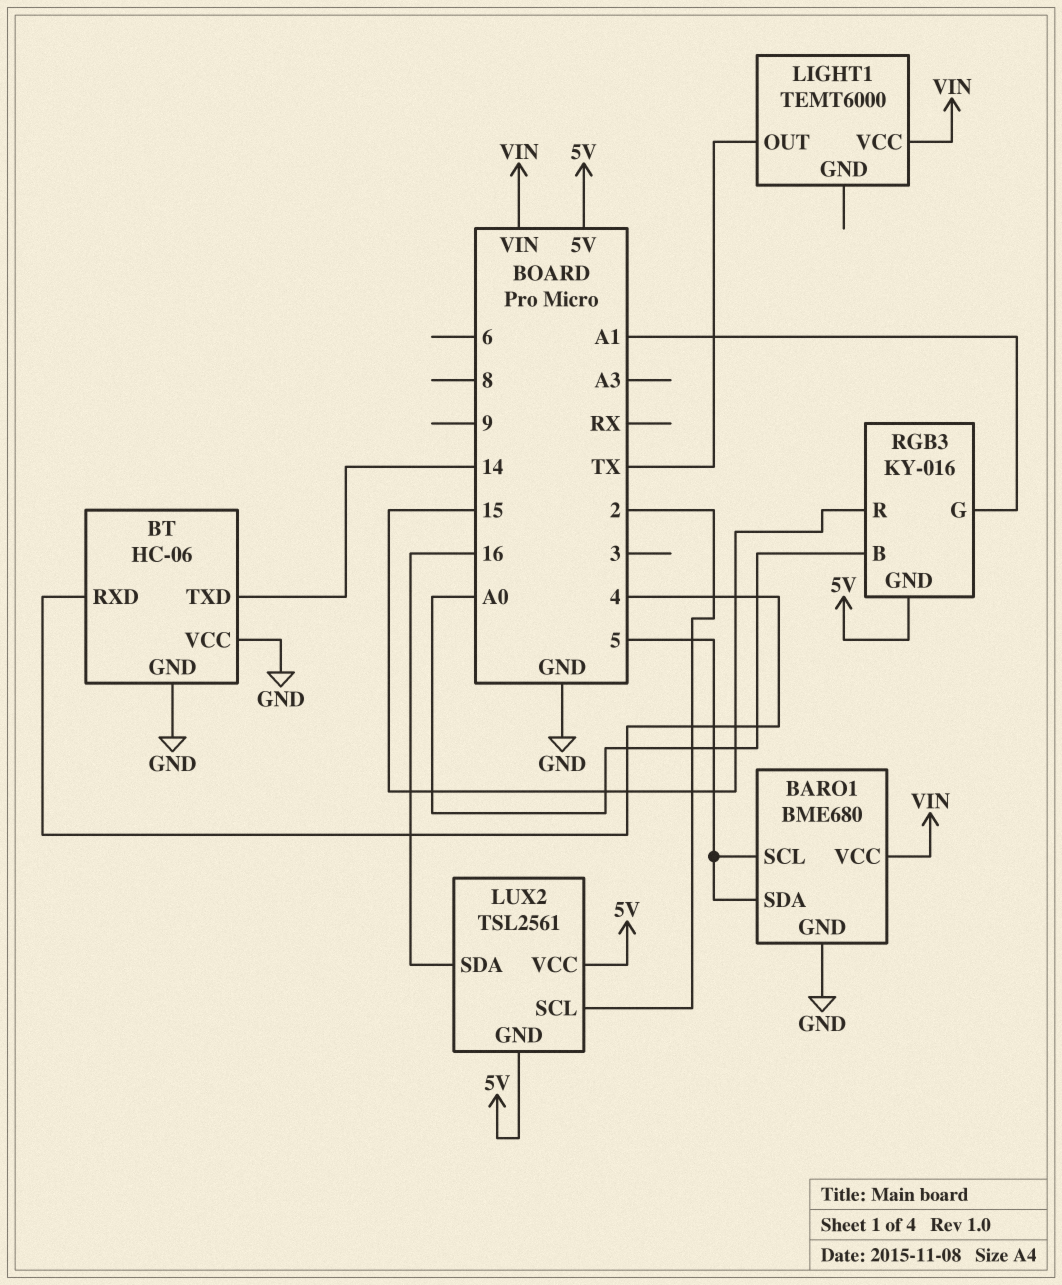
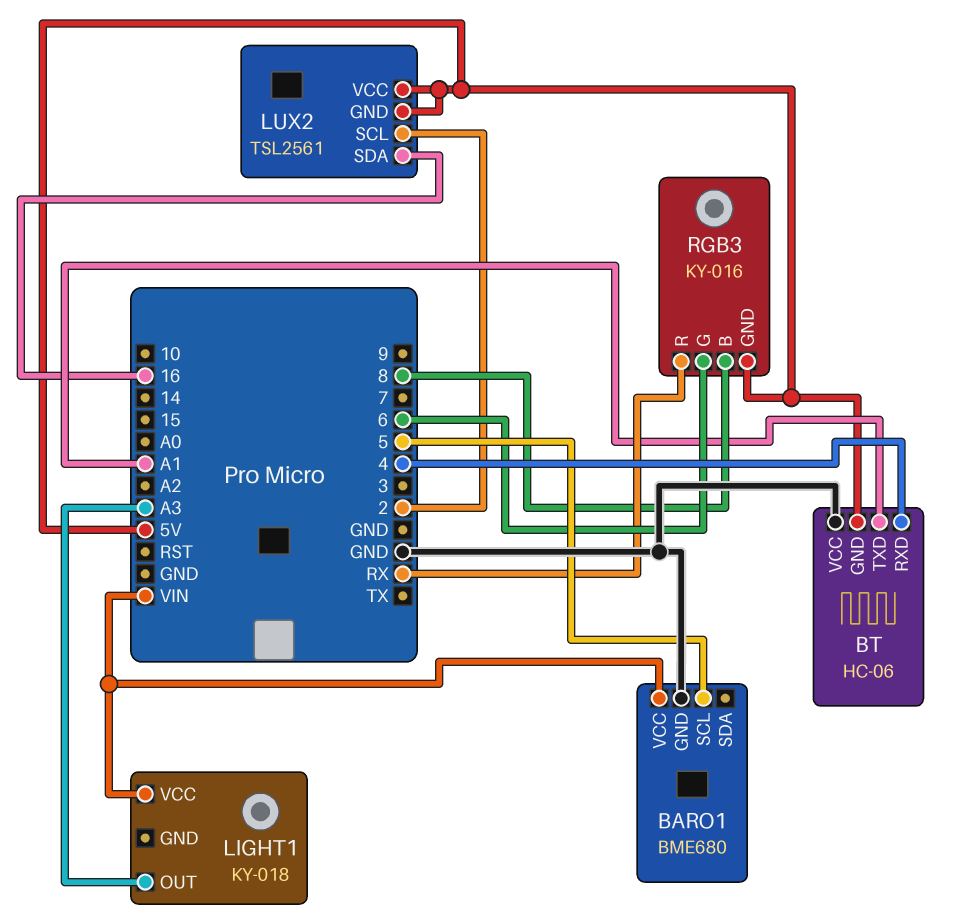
BARO1 pin SDA: 5 -> none
BT pin GND: GND -> 5V
BT pin TXD: 14 -> A1
LIGHT1: TEMT6000 -> KY-018
LIGHT1 pin OUT: TX -> A3
RGB3 pin B: A0 -> 8
RGB3 pin G: A1 -> 6
RGB3 pin R: 15 -> RX

